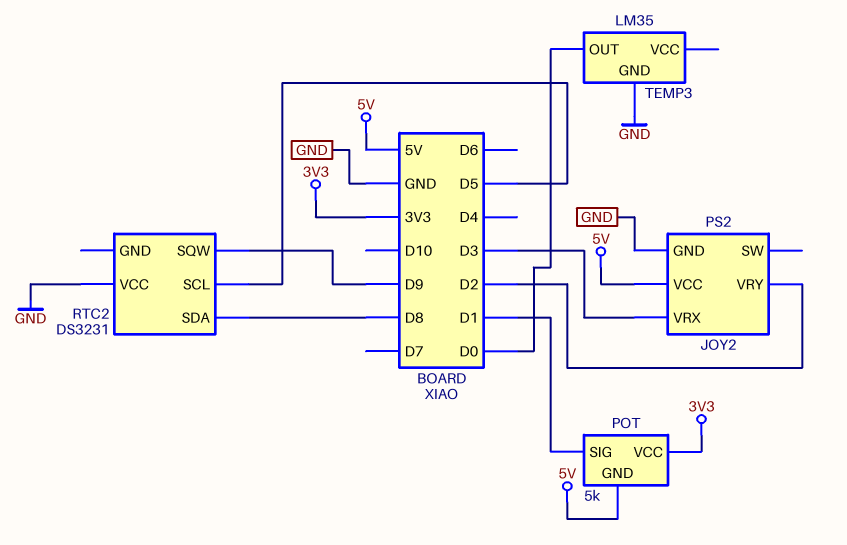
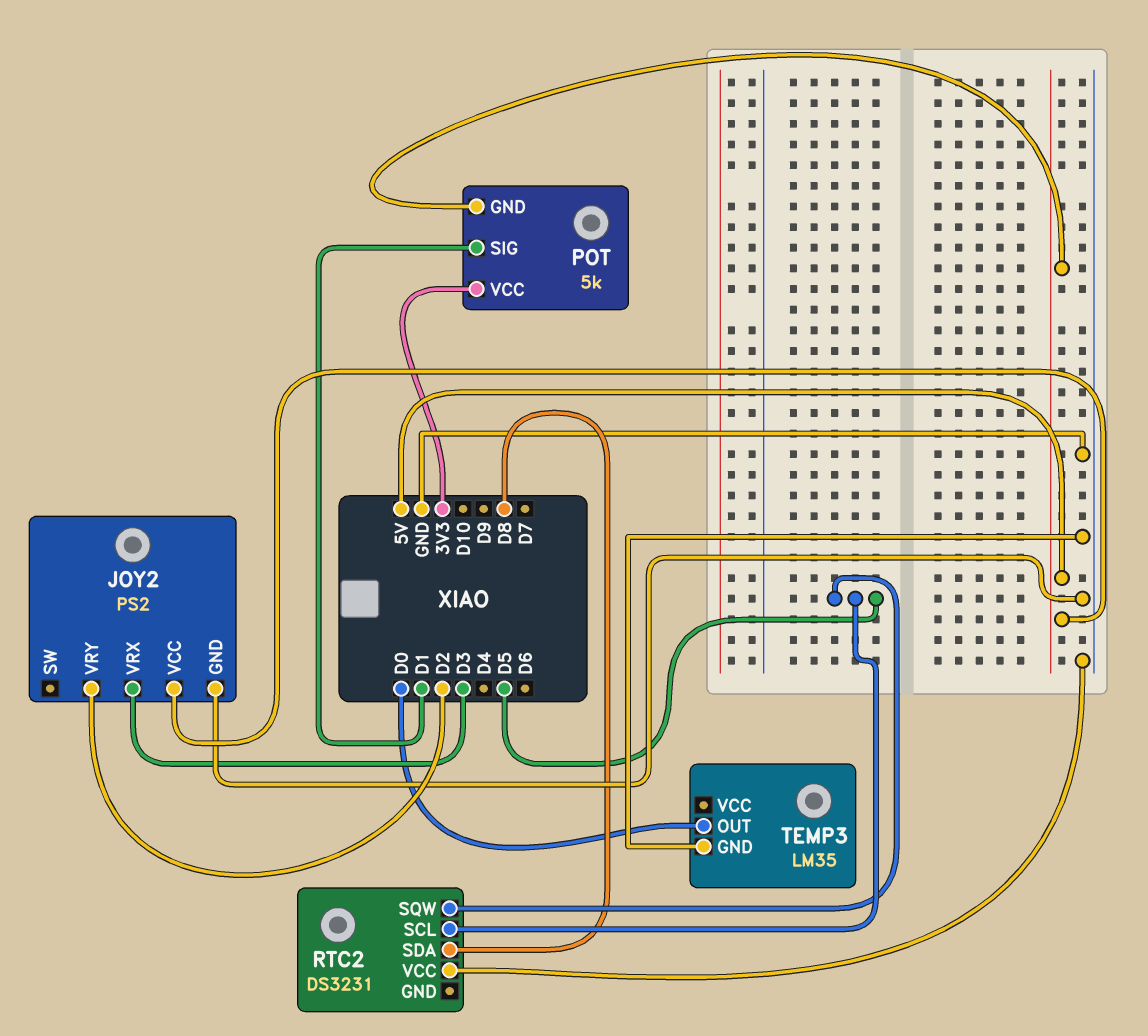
RTC2 pin SQW: D9 -> D5

